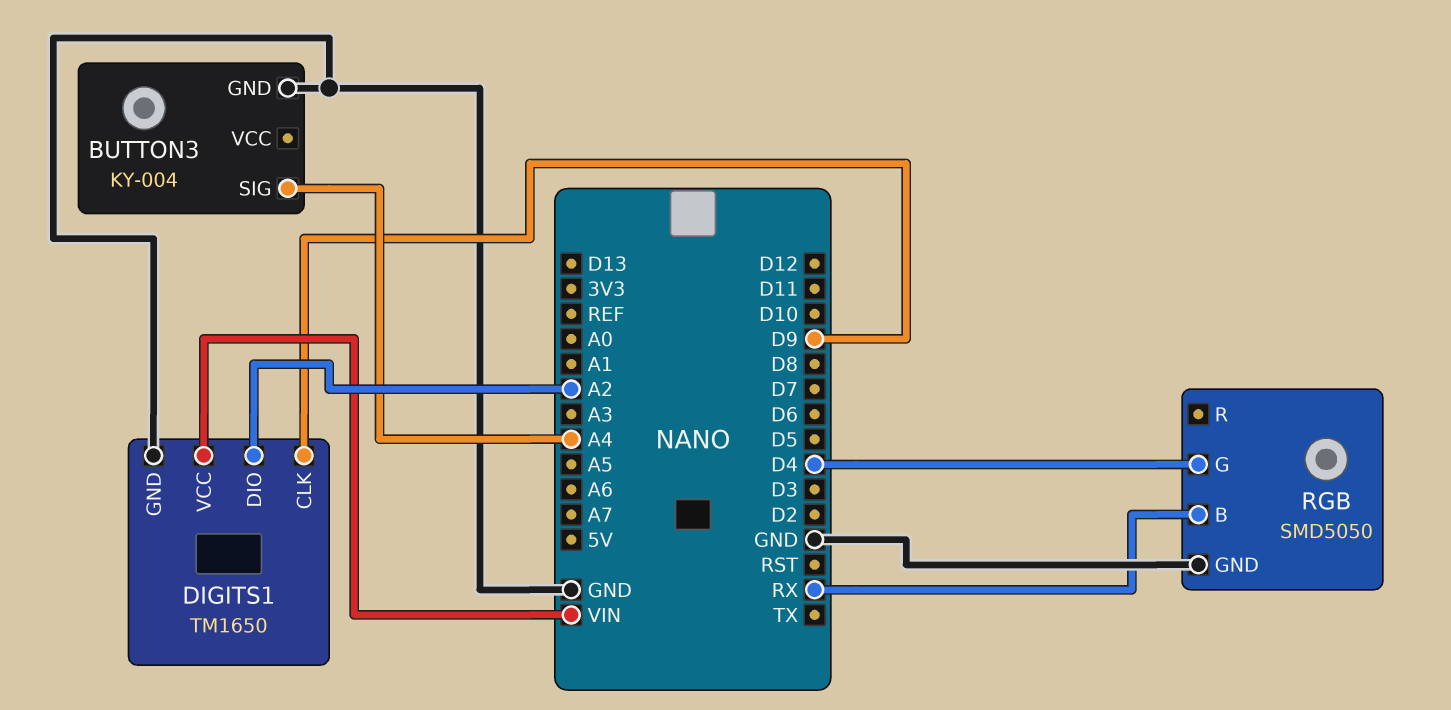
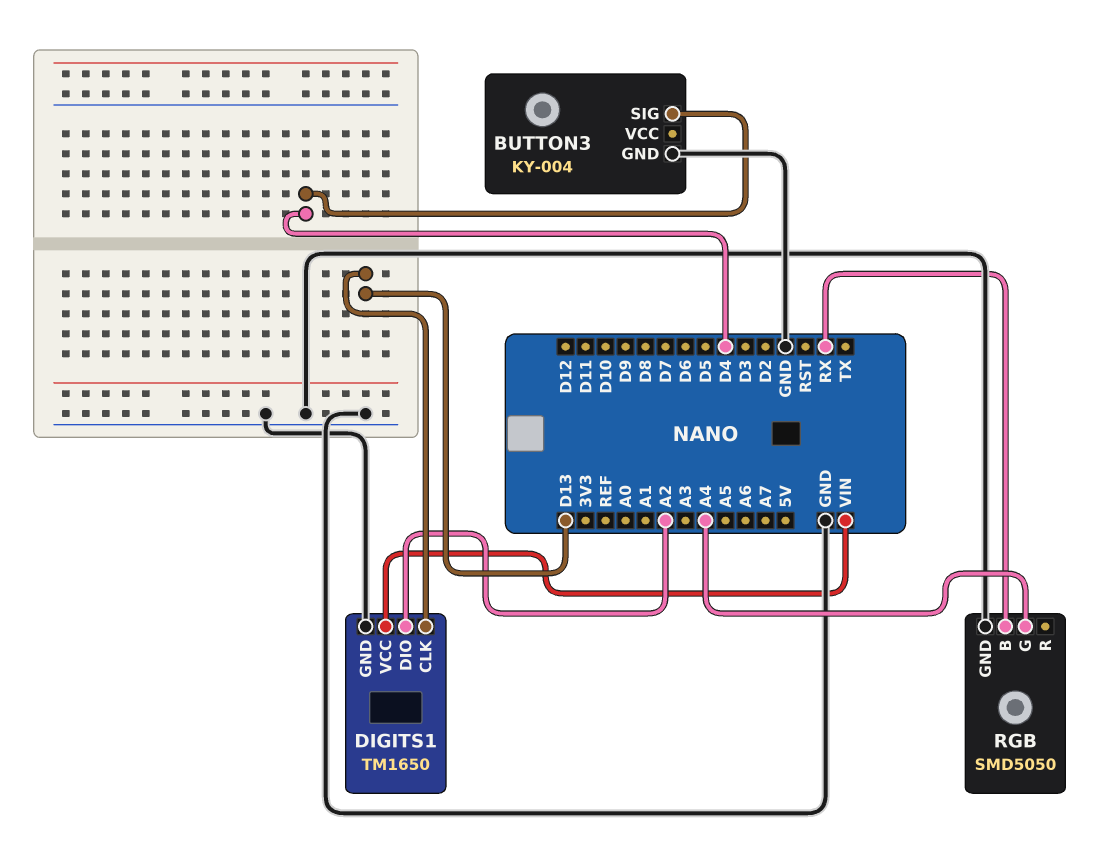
BUTTON3 pin SIG: A4 -> D4
DIGITS1 pin CLK: D9 -> D13
RGB pin G: D4 -> A4

